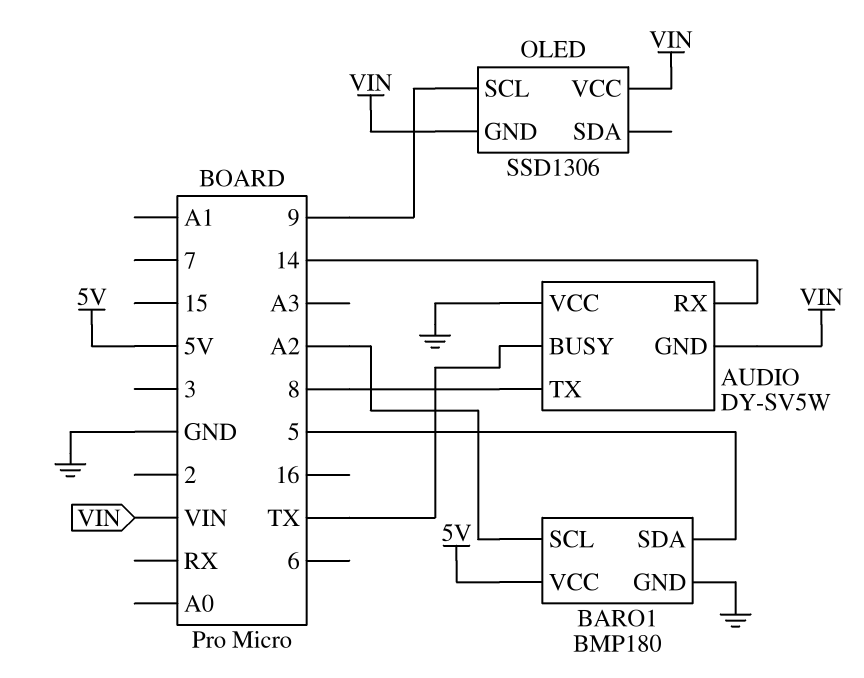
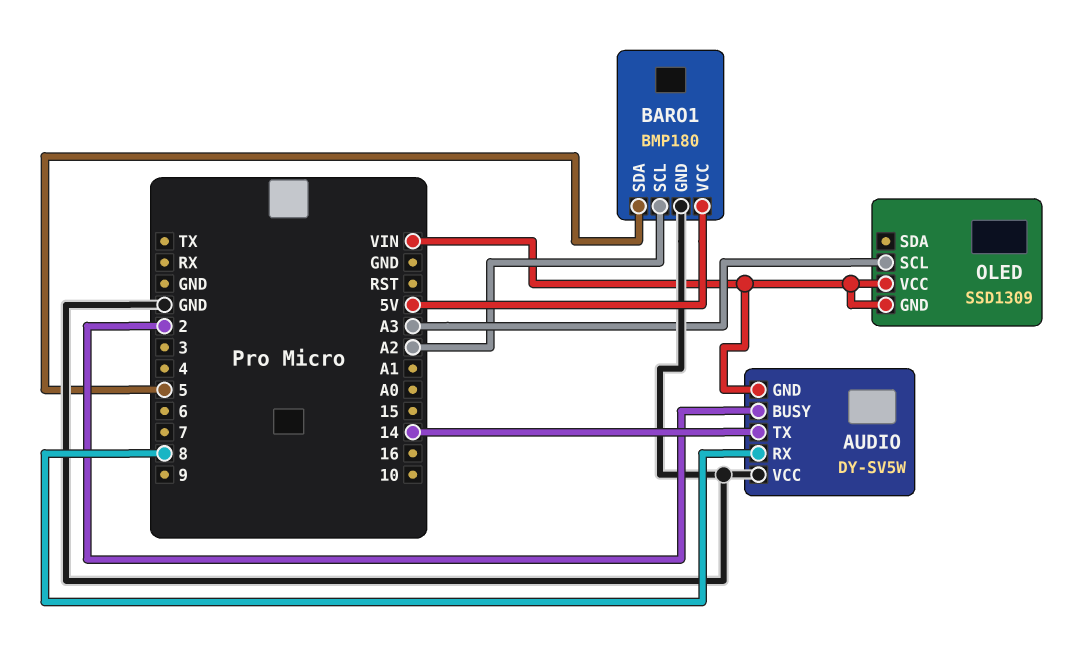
AUDIO pin BUSY: TX -> 2
AUDIO pin RX: 14 -> 8
AUDIO pin TX: 8 -> 14
OLED: SSD1306 -> SSD1309
OLED pin SCL: 9 -> A3

